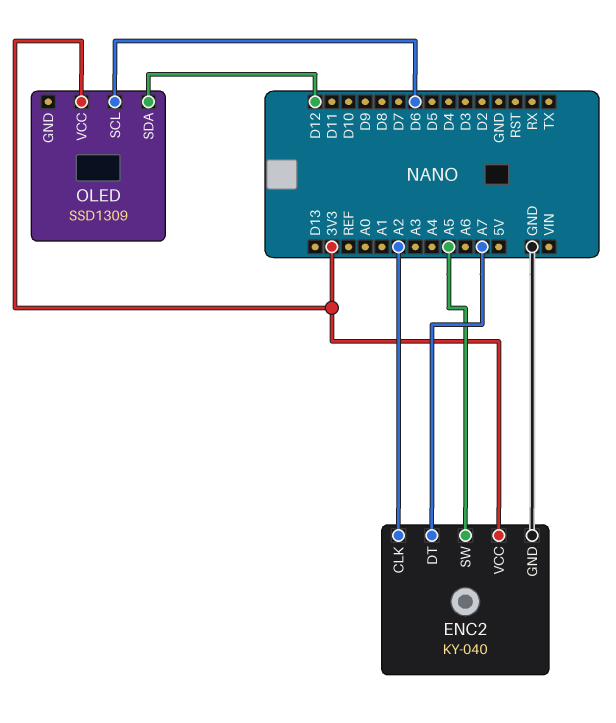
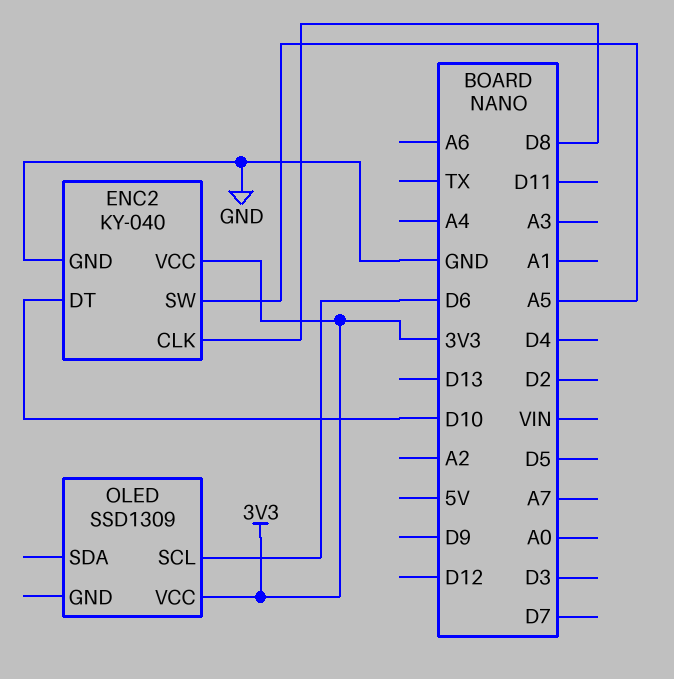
ENC2 pin CLK: A2 -> D8
ENC2 pin DT: A7 -> D10
OLED pin SDA: D12 -> none

